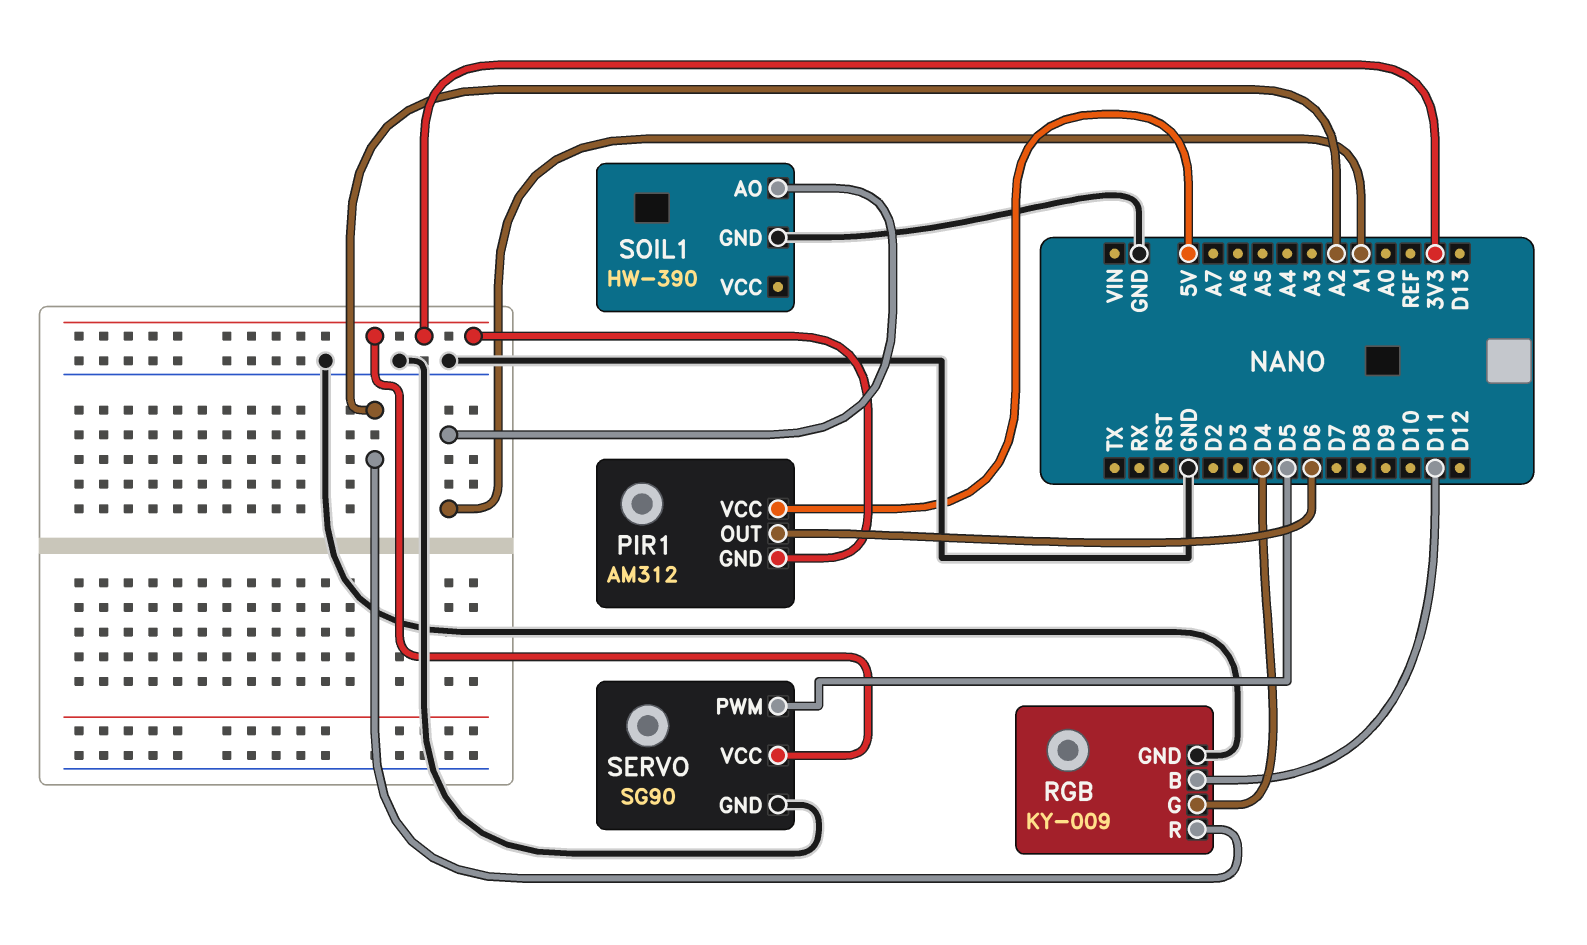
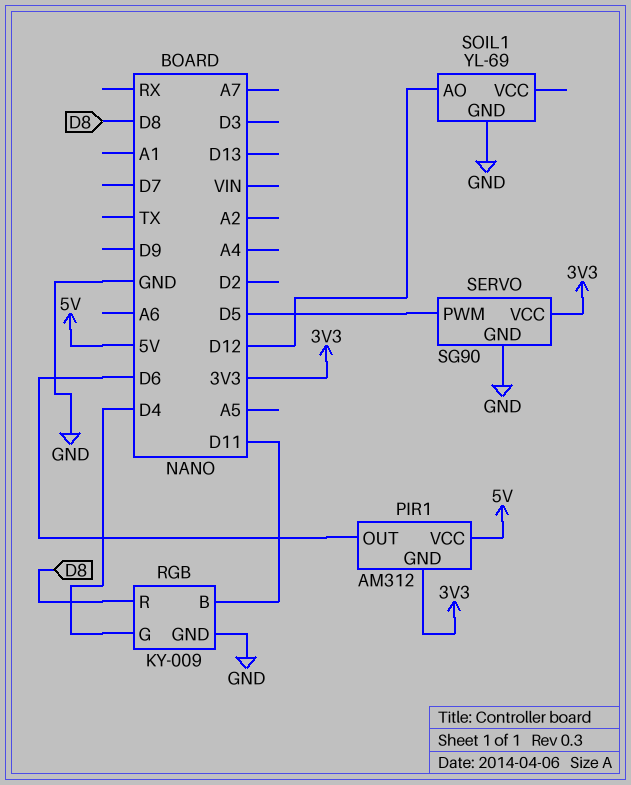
RGB pin R: A2 -> D8
SOIL1: HW-390 -> YL-69
SOIL1 pin AO: A1 -> D12

